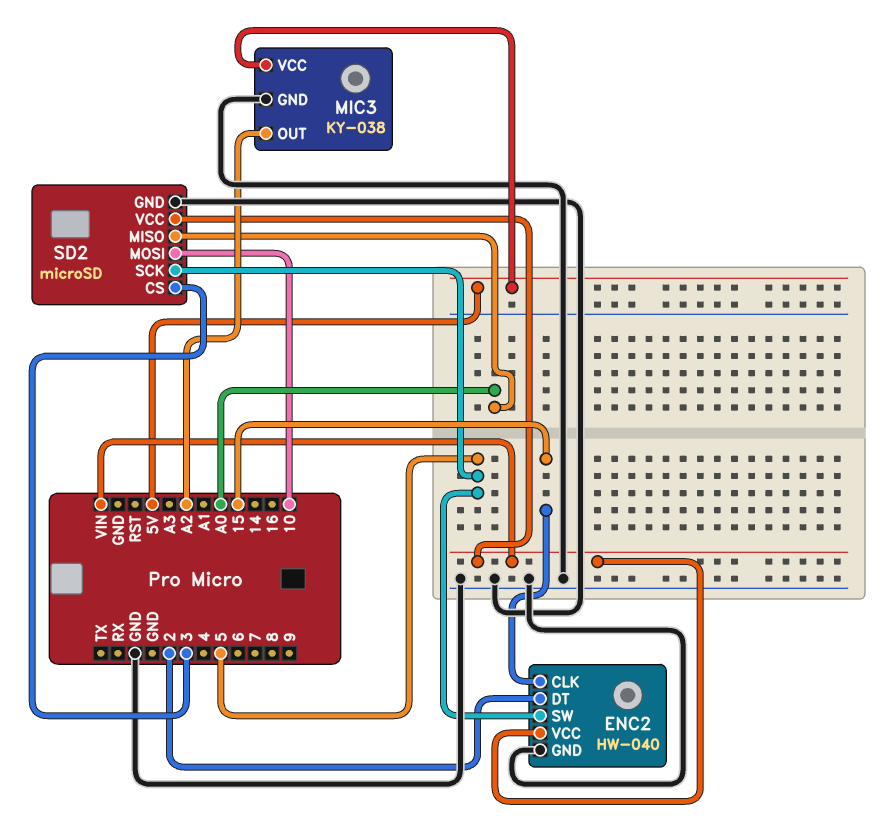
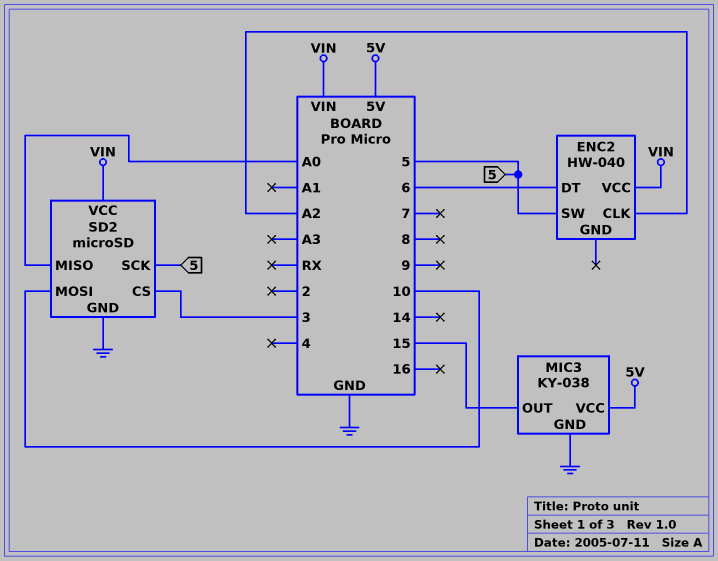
ENC2 pin CLK: 15 -> A2
ENC2 pin DT: 2 -> 6
ENC2 pin GND: GND -> none
MIC3 pin OUT: A2 -> 15

